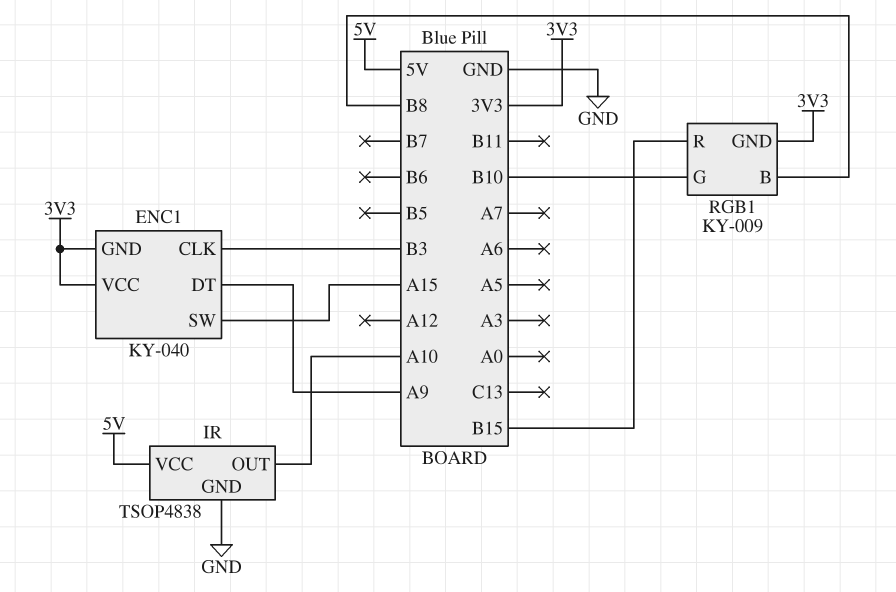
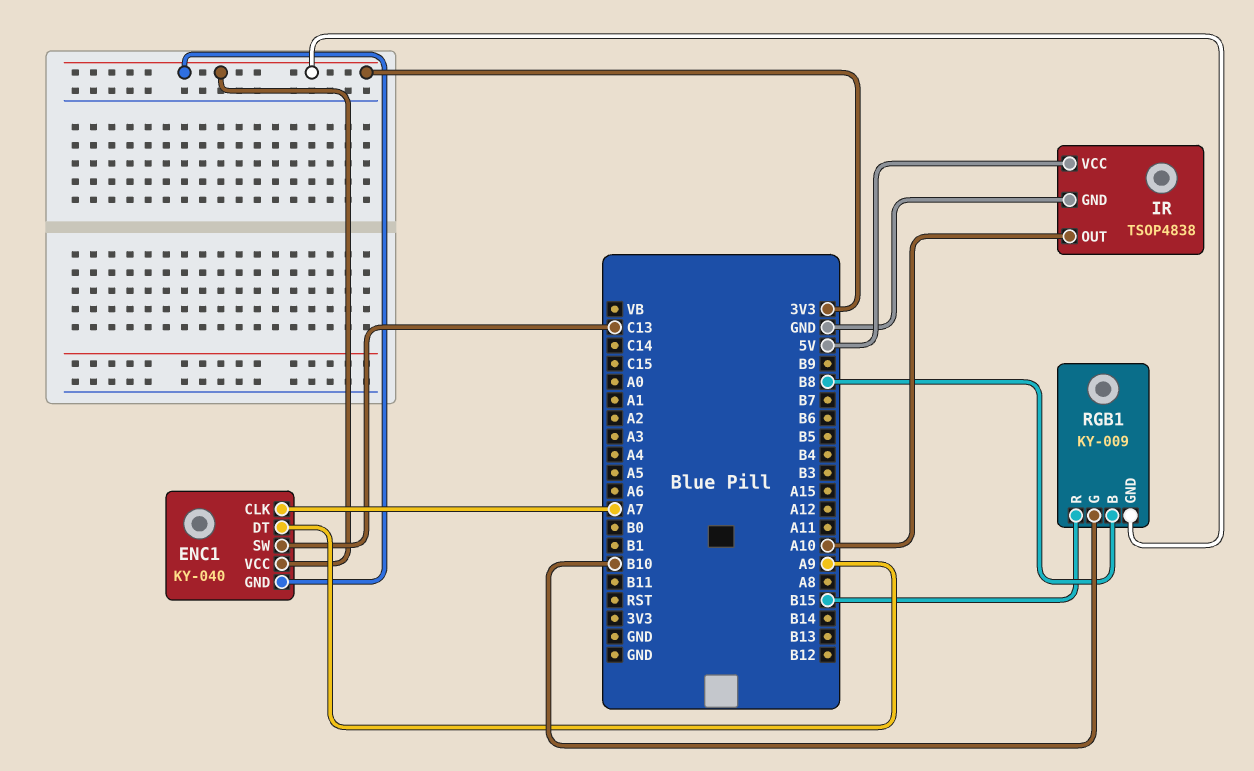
ENC1 pin CLK: B3 -> A7
ENC1 pin SW: A15 -> C13

